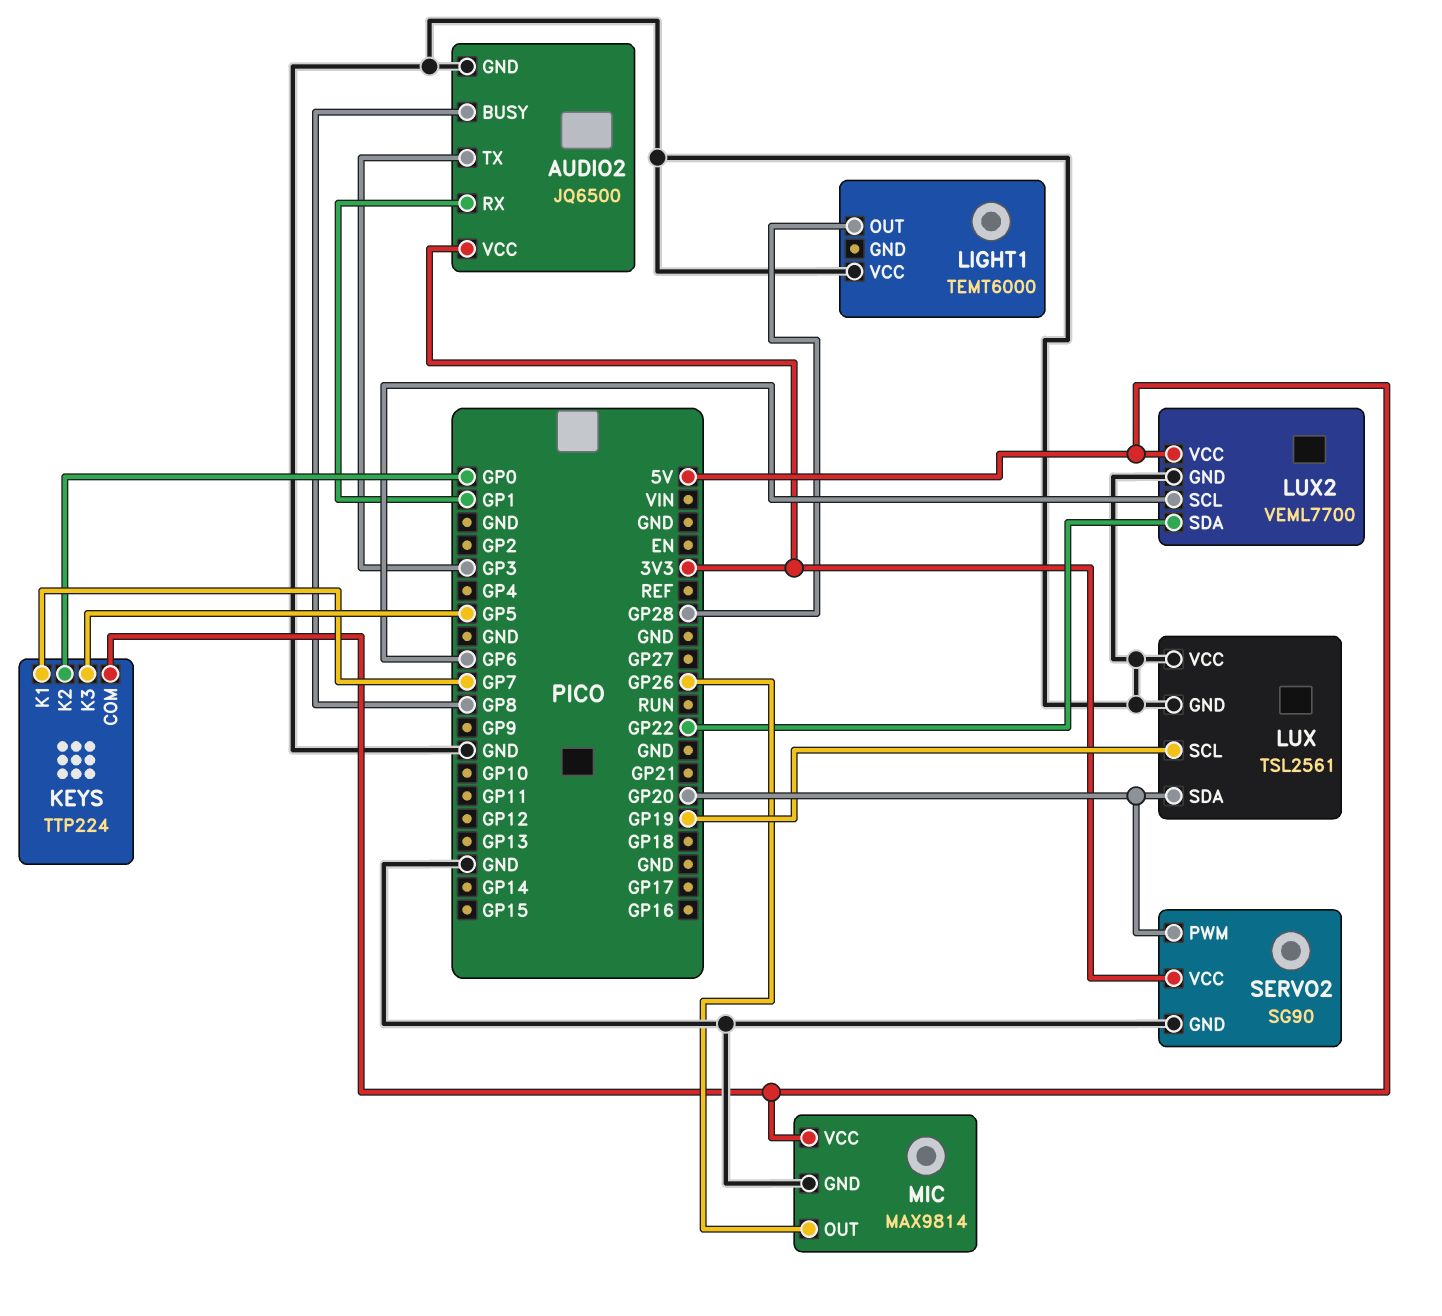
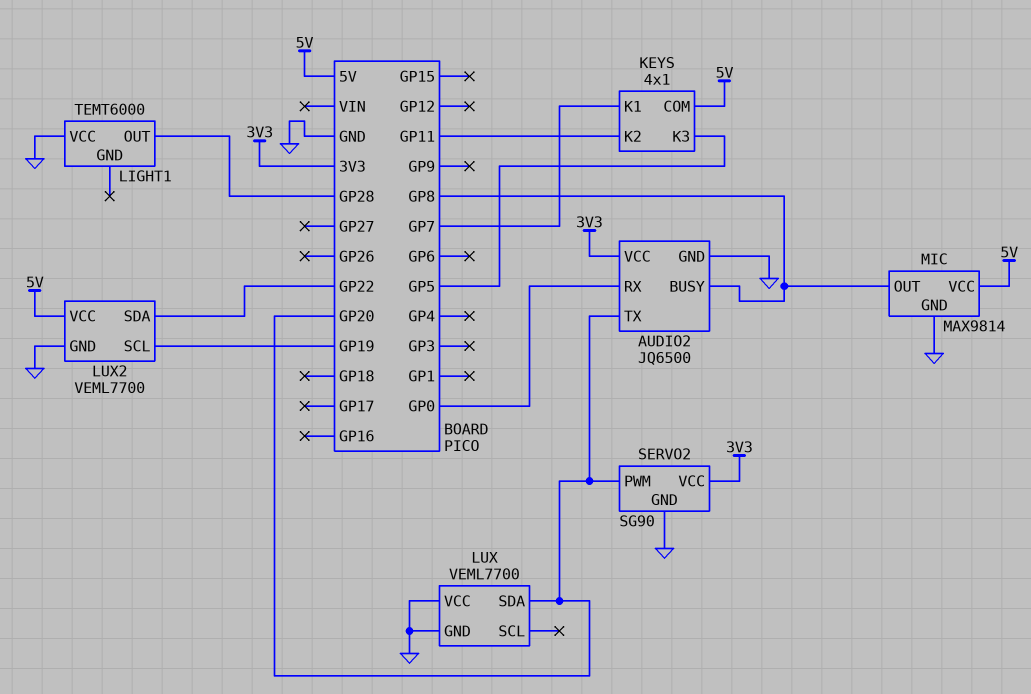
AUDIO2 pin RX: GP1 -> GP0
AUDIO2 pin TX: GP3 -> GP20
KEYS: TTP224 -> 4x1
KEYS pin K2: GP0 -> GP11
LUX: TSL2561 -> VEML7700
LUX pin SCL: GP19 -> none
LUX2 pin SCL: GP6 -> GP19
MIC pin OUT: GP26 -> GP8

